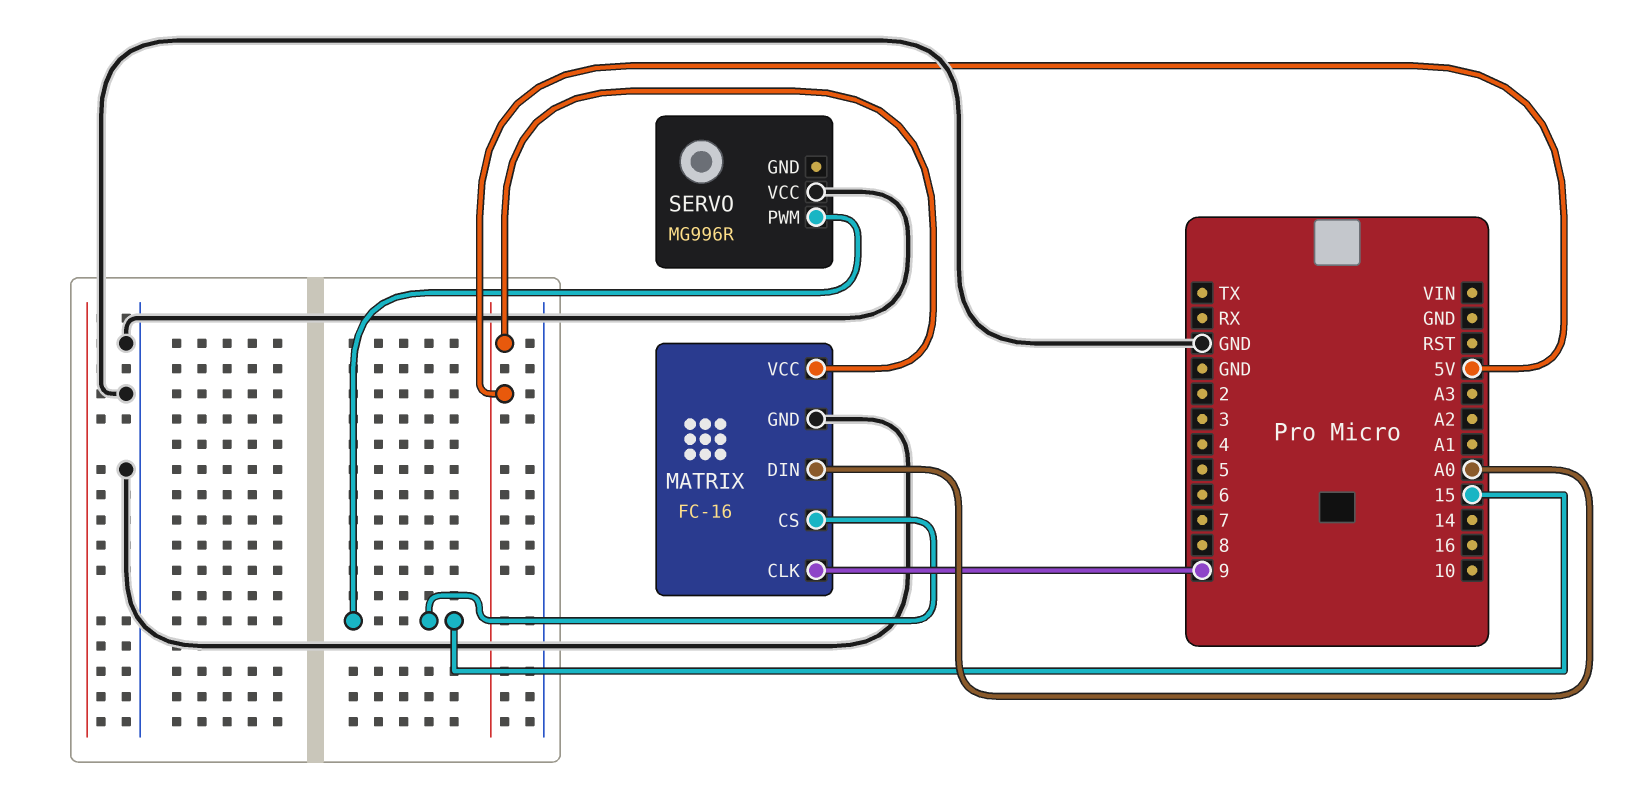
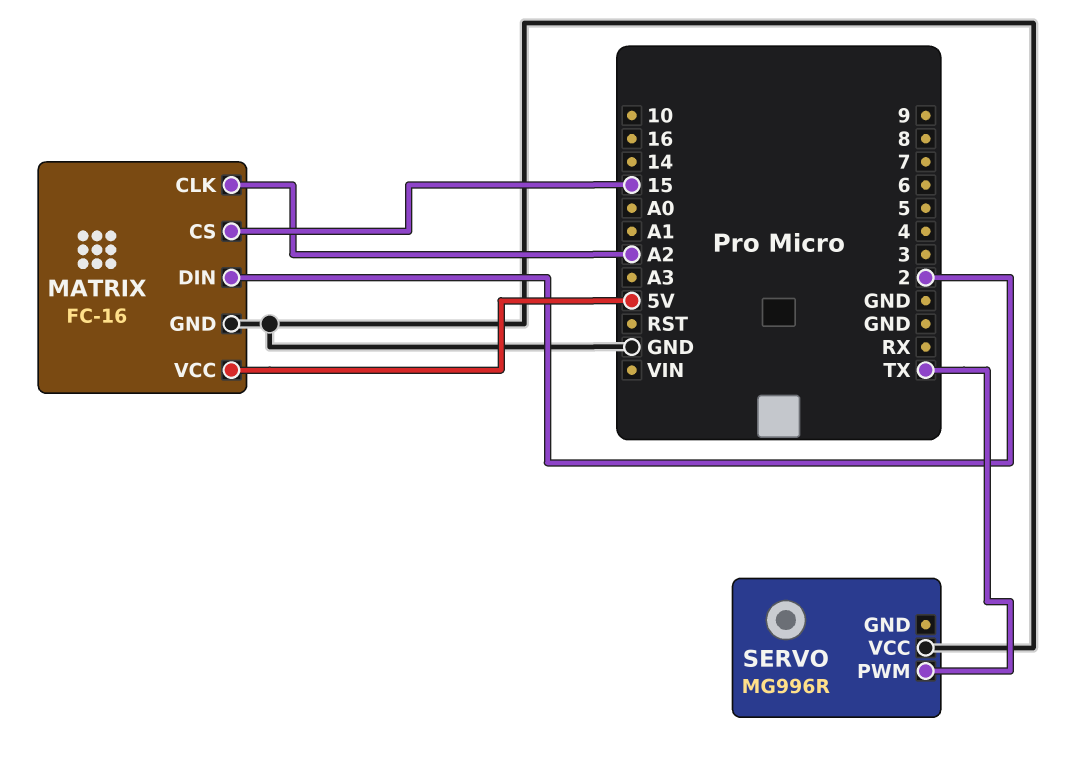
MATRIX pin CLK: 9 -> A2
MATRIX pin DIN: A0 -> 2
SERVO pin PWM: 15 -> TX

